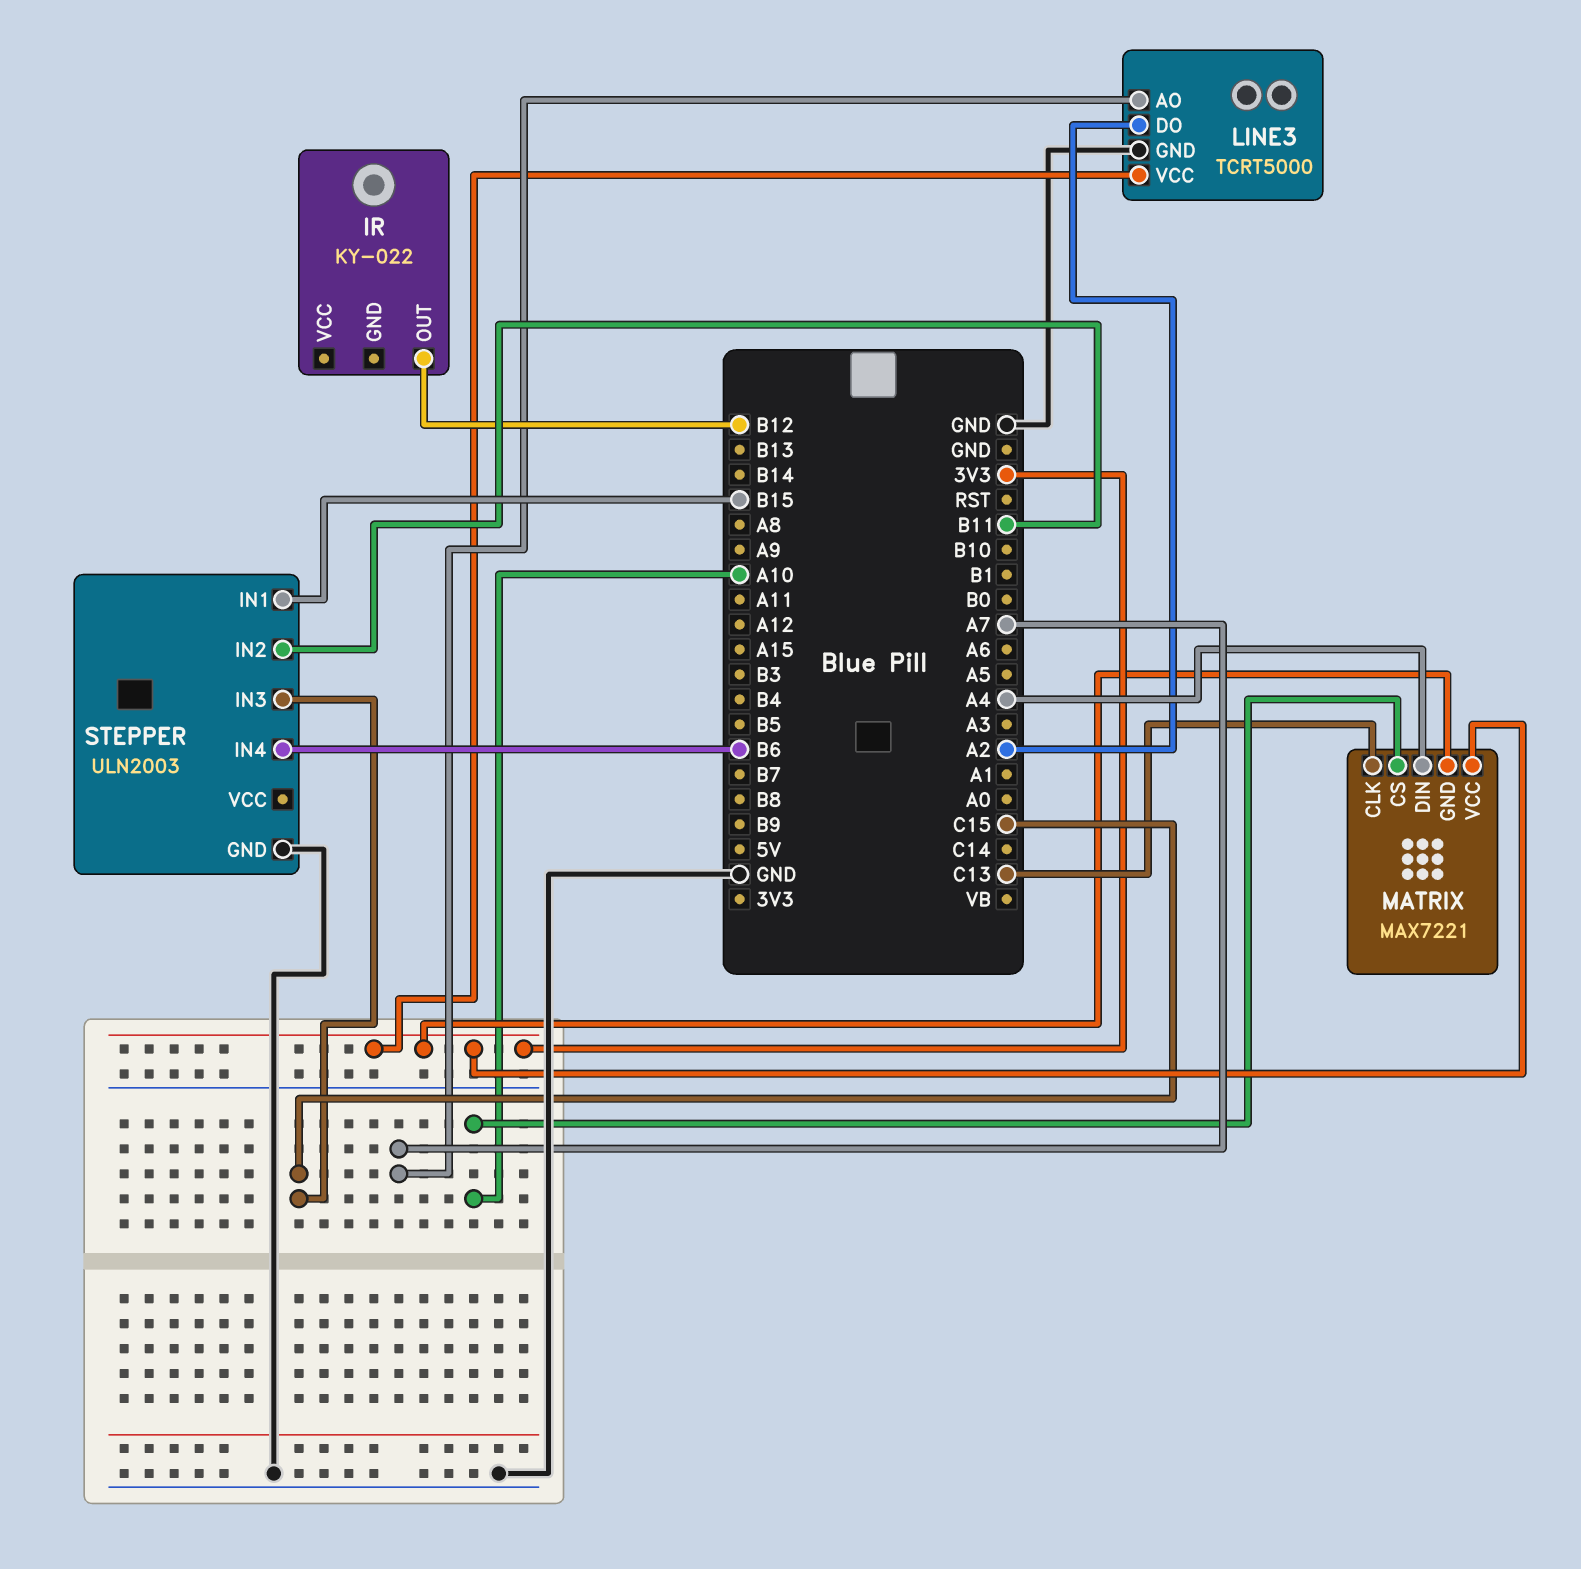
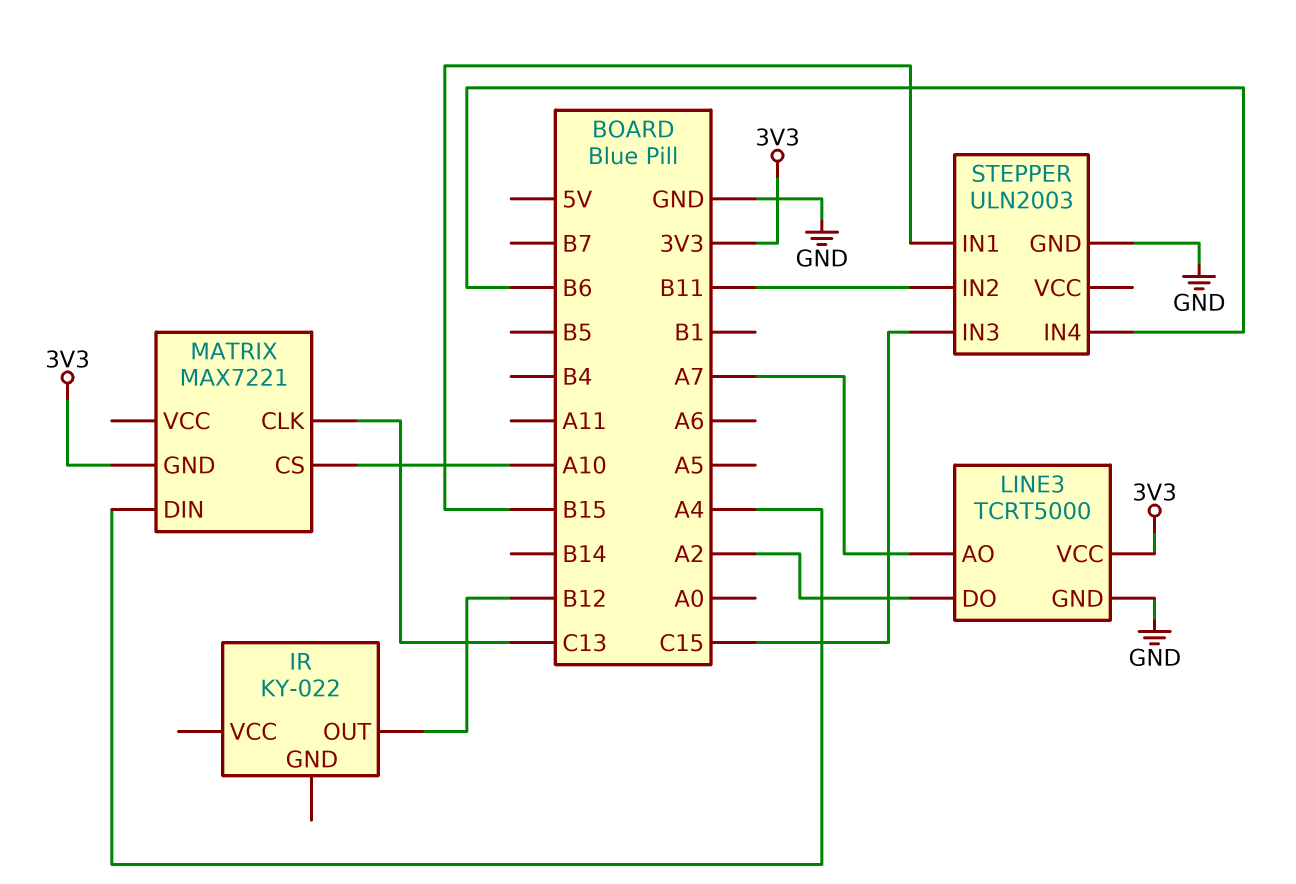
MATRIX pin VCC: 3V3 -> none

